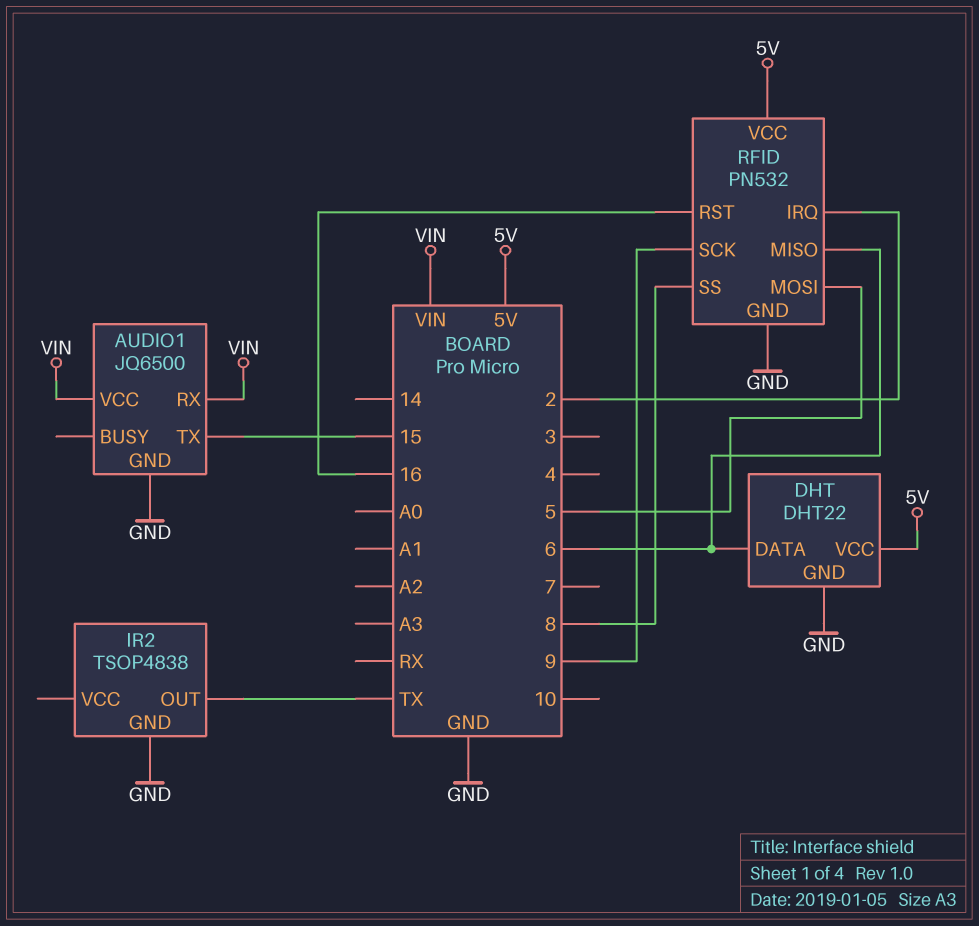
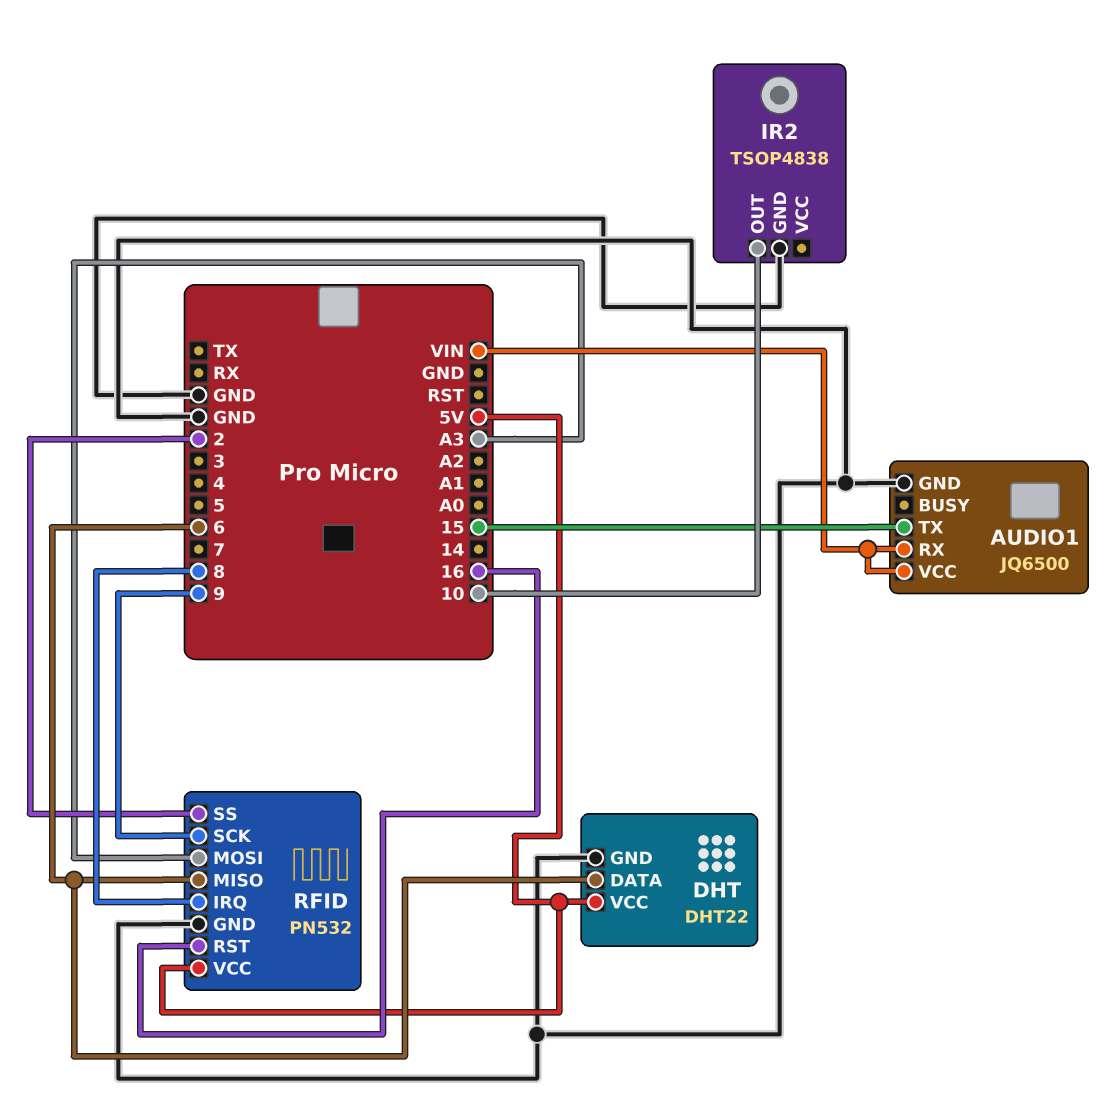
IR2 pin OUT: TX -> 10
RFID pin IRQ: 2 -> 8
RFID pin MOSI: 5 -> A3
RFID pin SS: 8 -> 2

